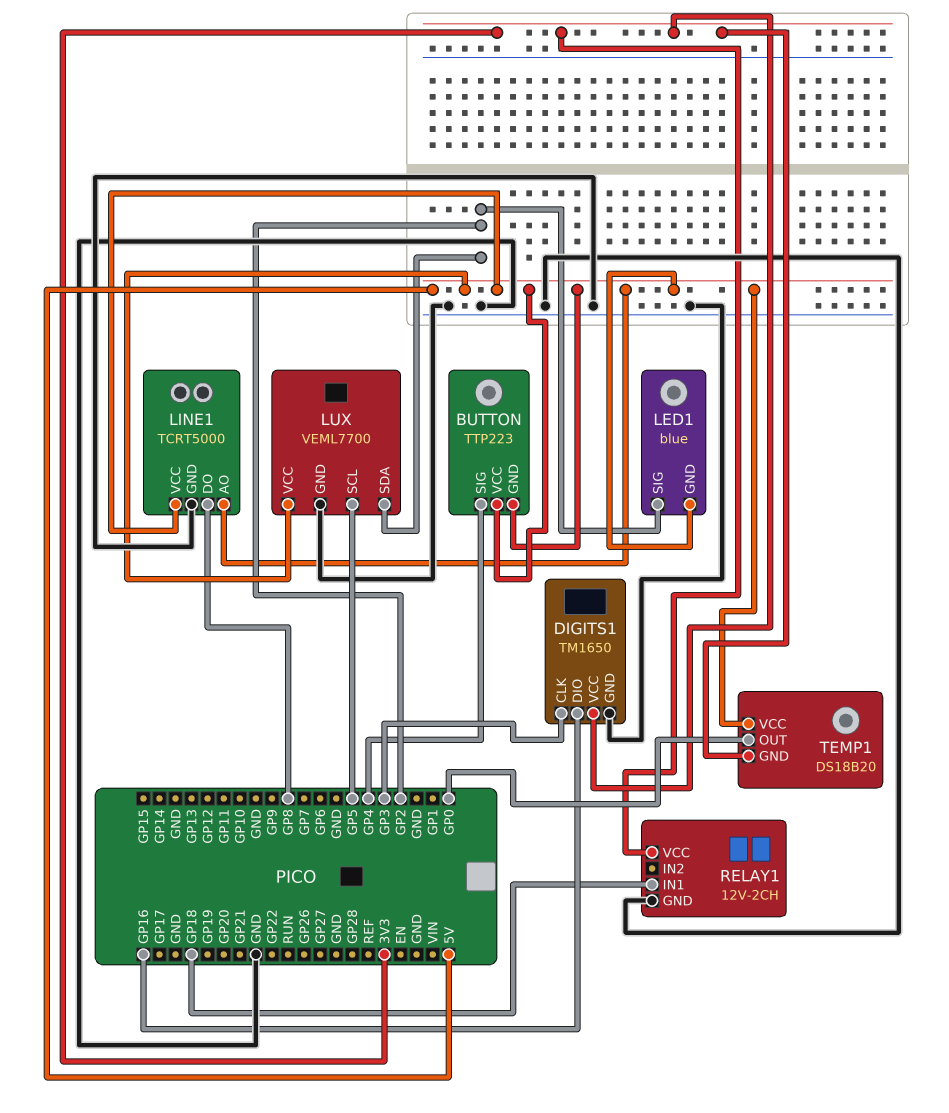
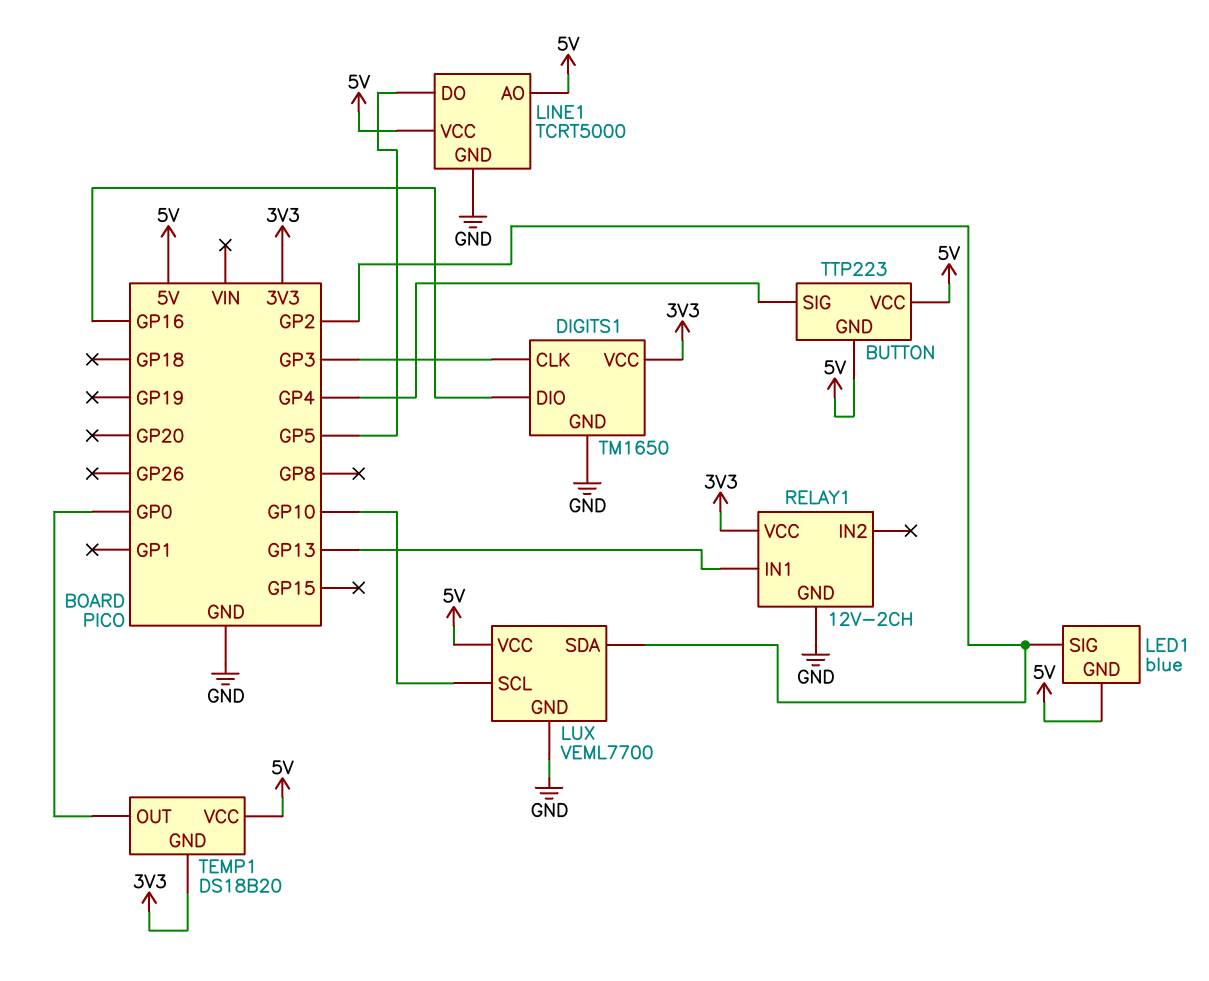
LINE1 pin DO: GP8 -> GP5
LUX pin SCL: GP5 -> GP10
RELAY1 pin IN1: GP18 -> GP13

